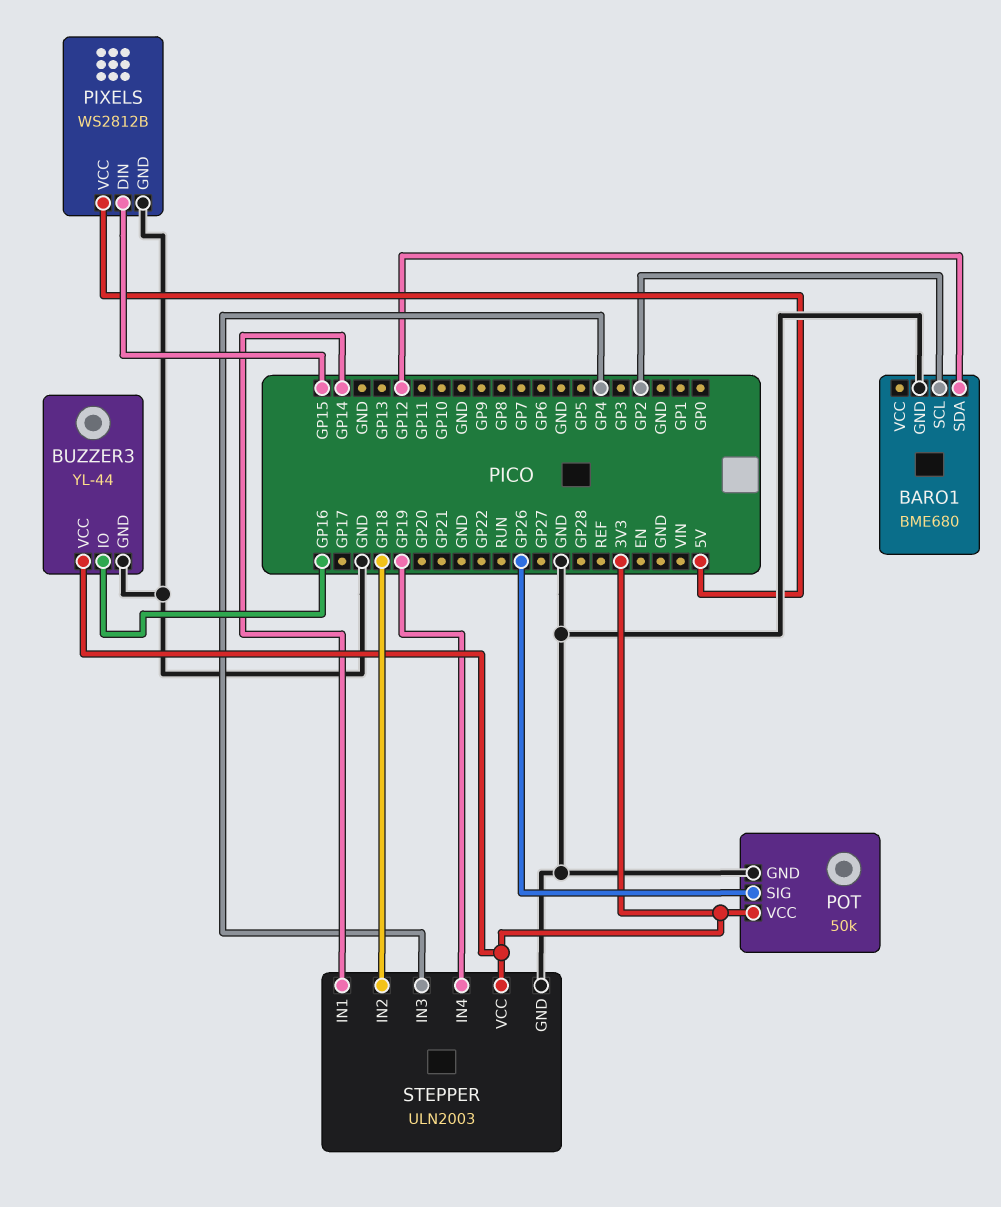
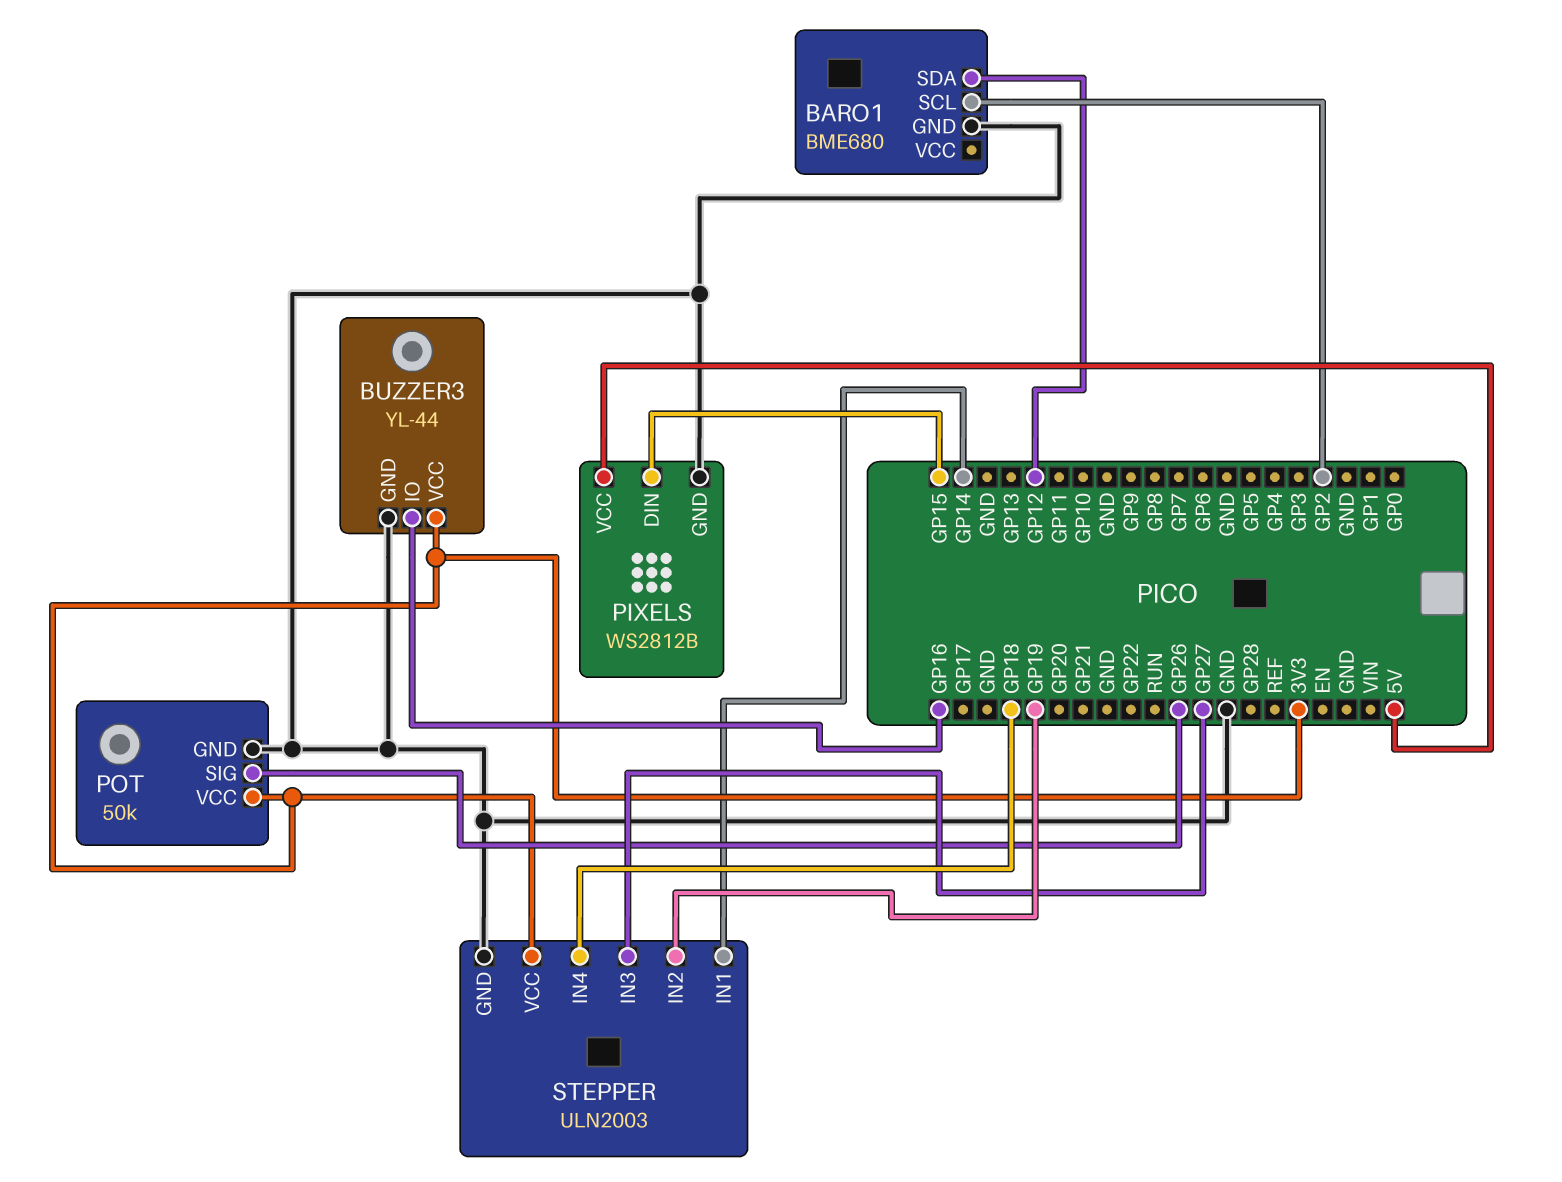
STEPPER pin IN2: GP18 -> GP19
STEPPER pin IN3: GP4 -> GP27
STEPPER pin IN4: GP19 -> GP18

